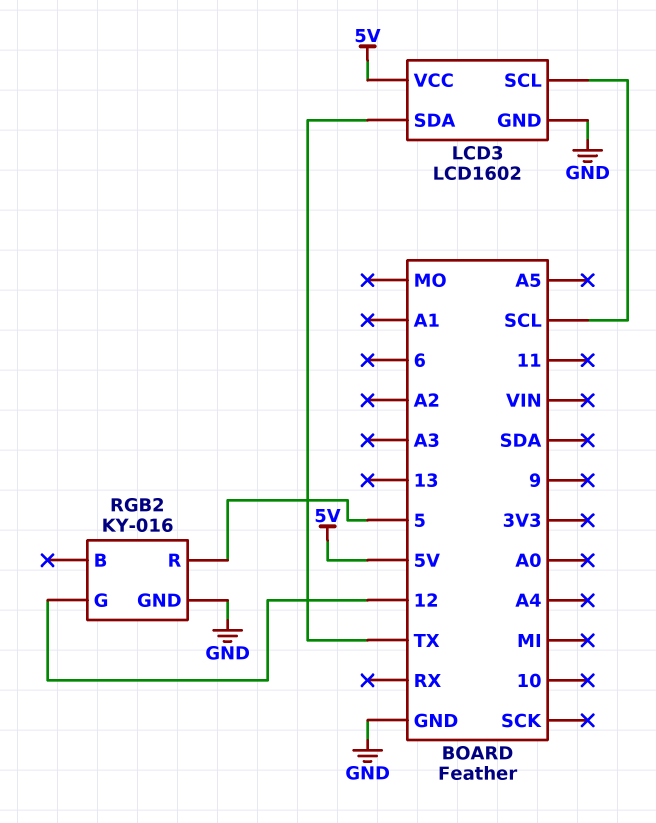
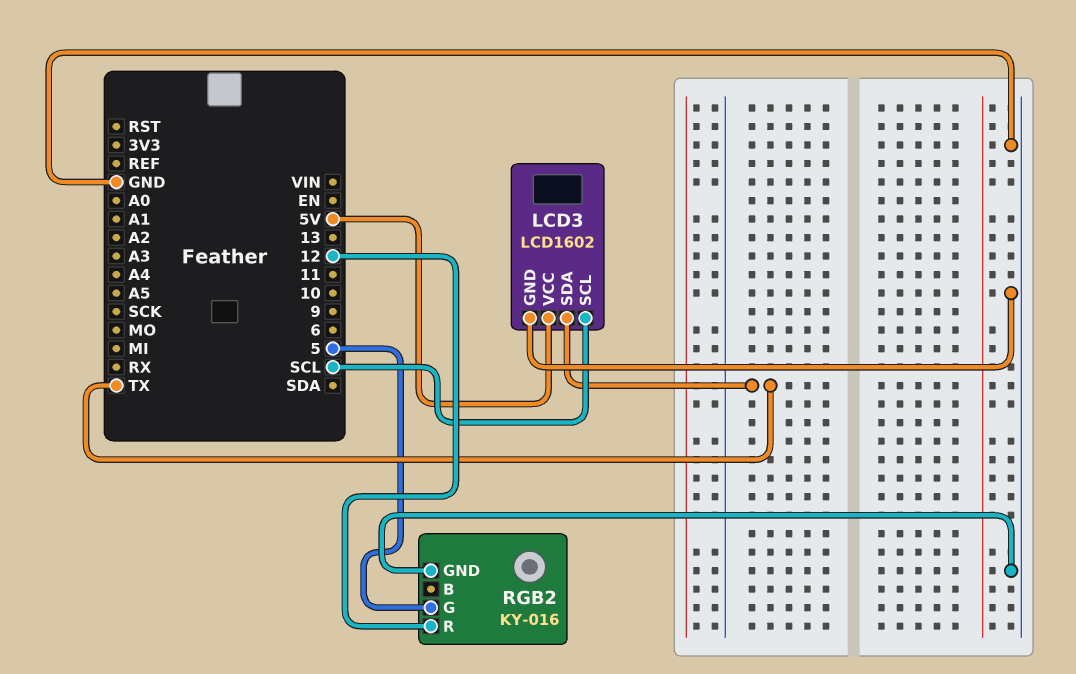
RGB2 pin G: 12 -> 5
RGB2 pin R: 5 -> 12

